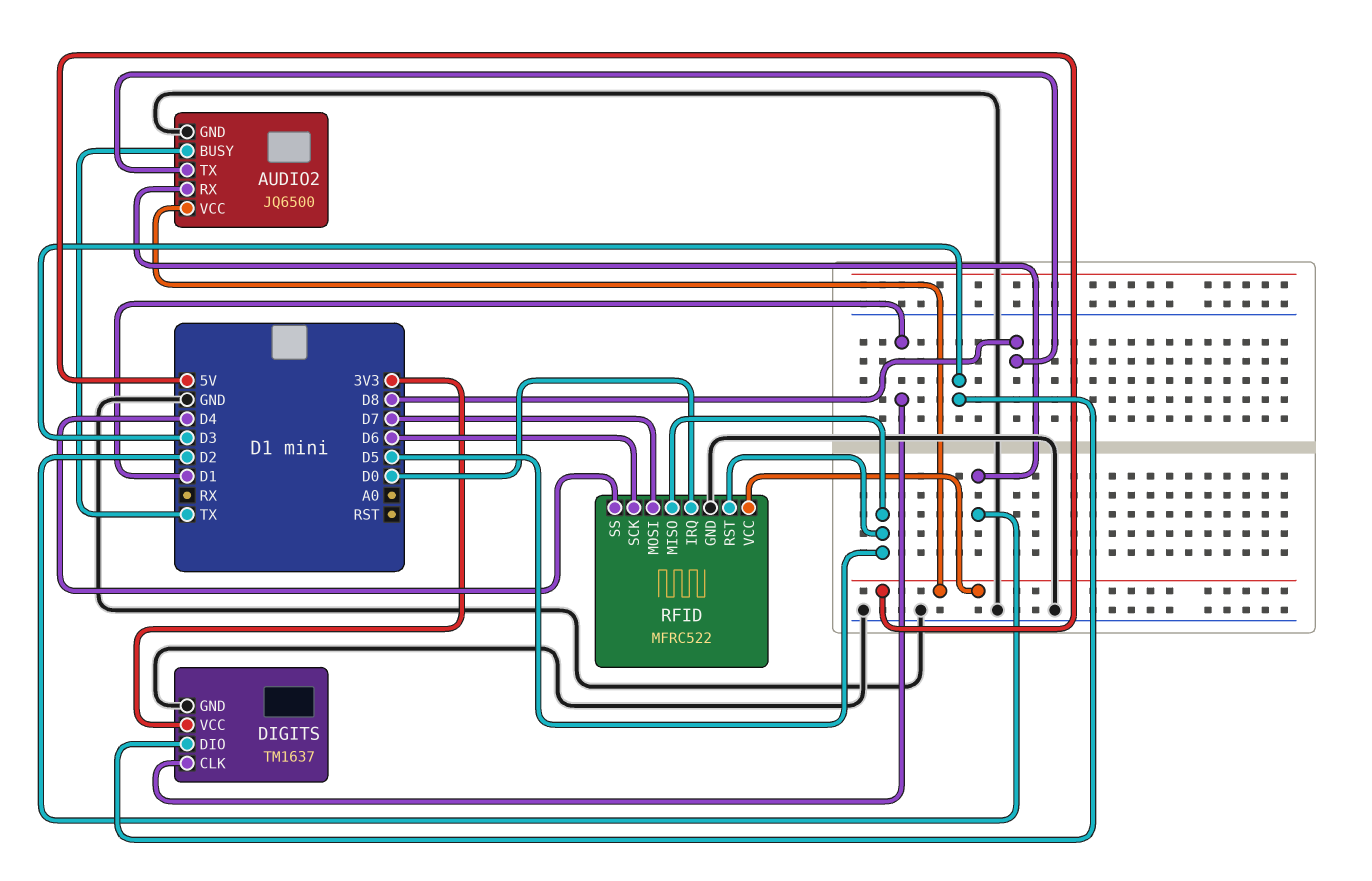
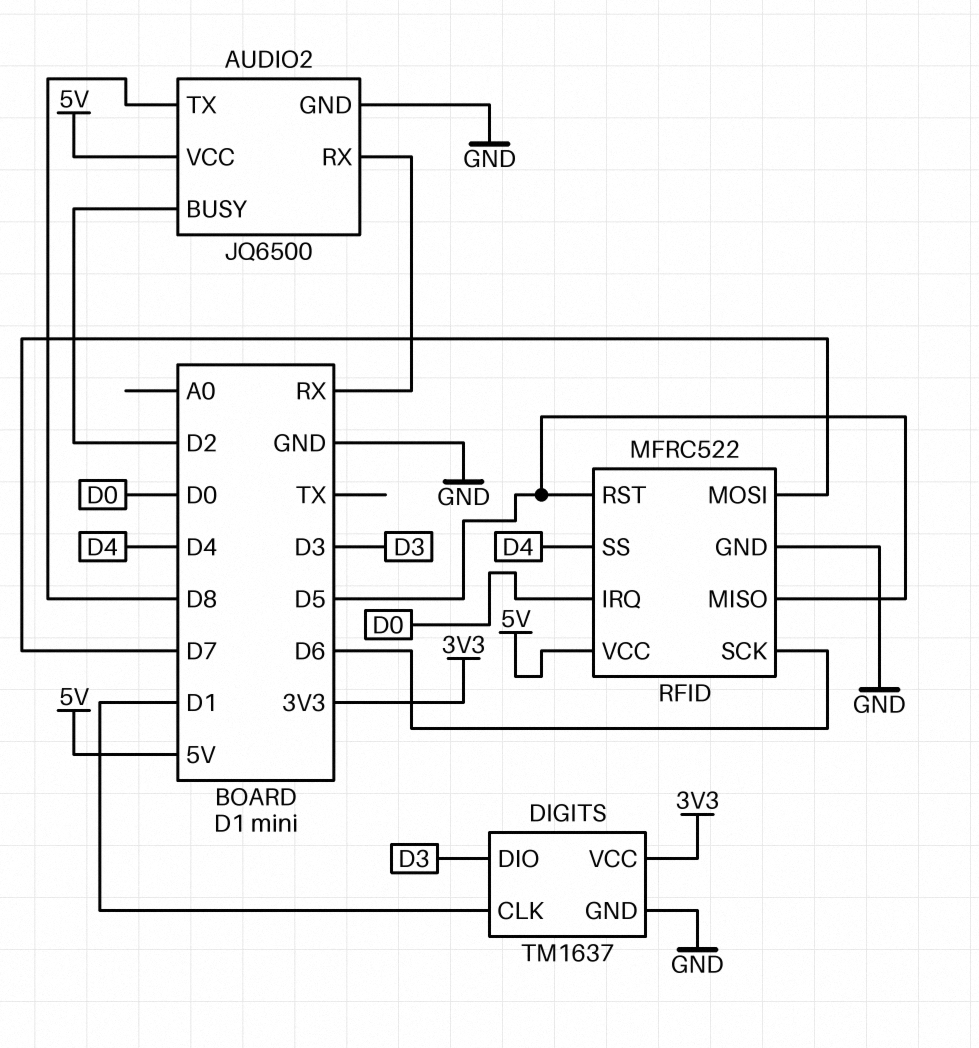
AUDIO2 pin BUSY: TX -> D2
AUDIO2 pin RX: D2 -> RX

